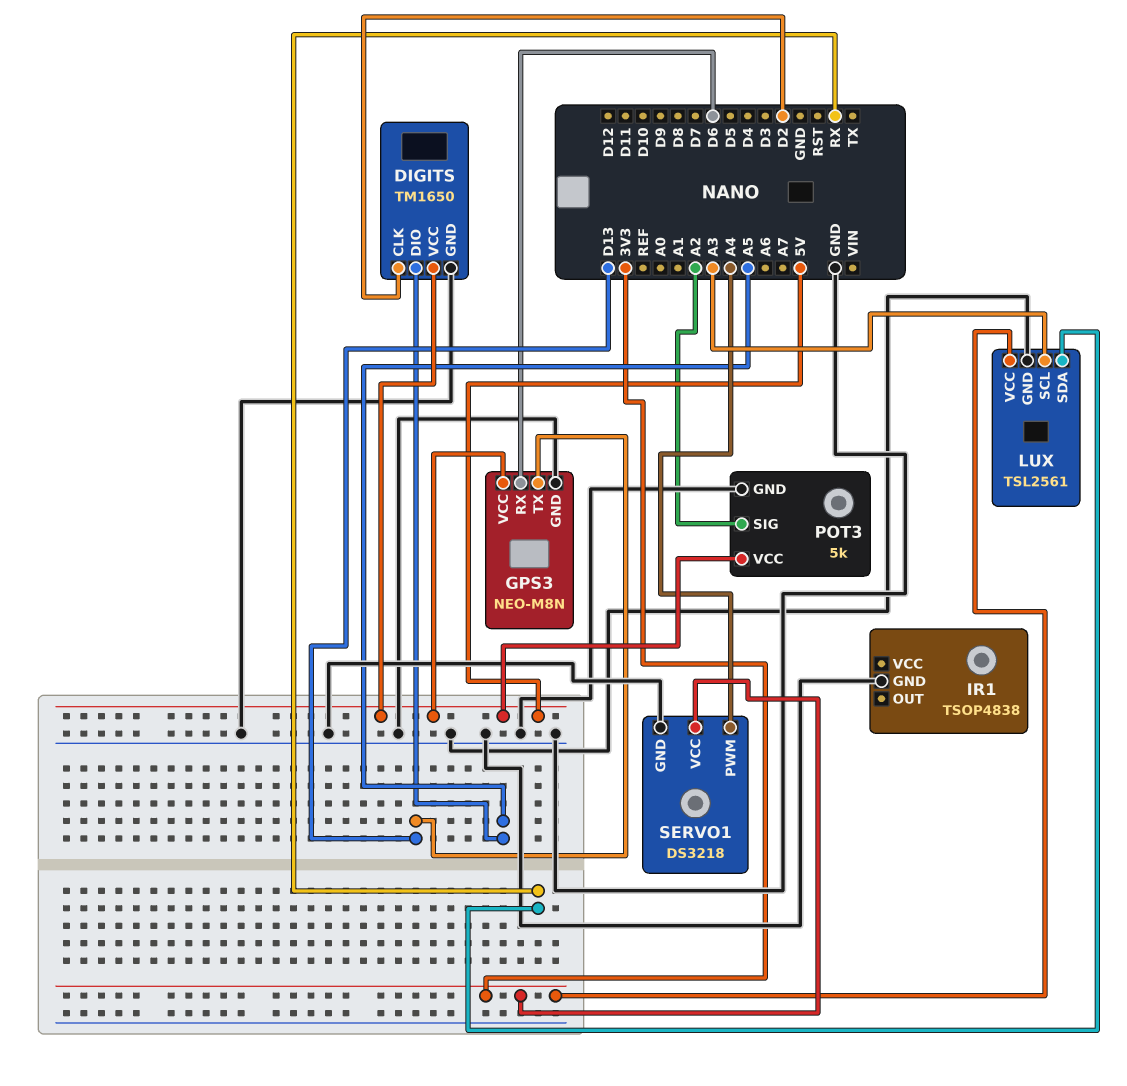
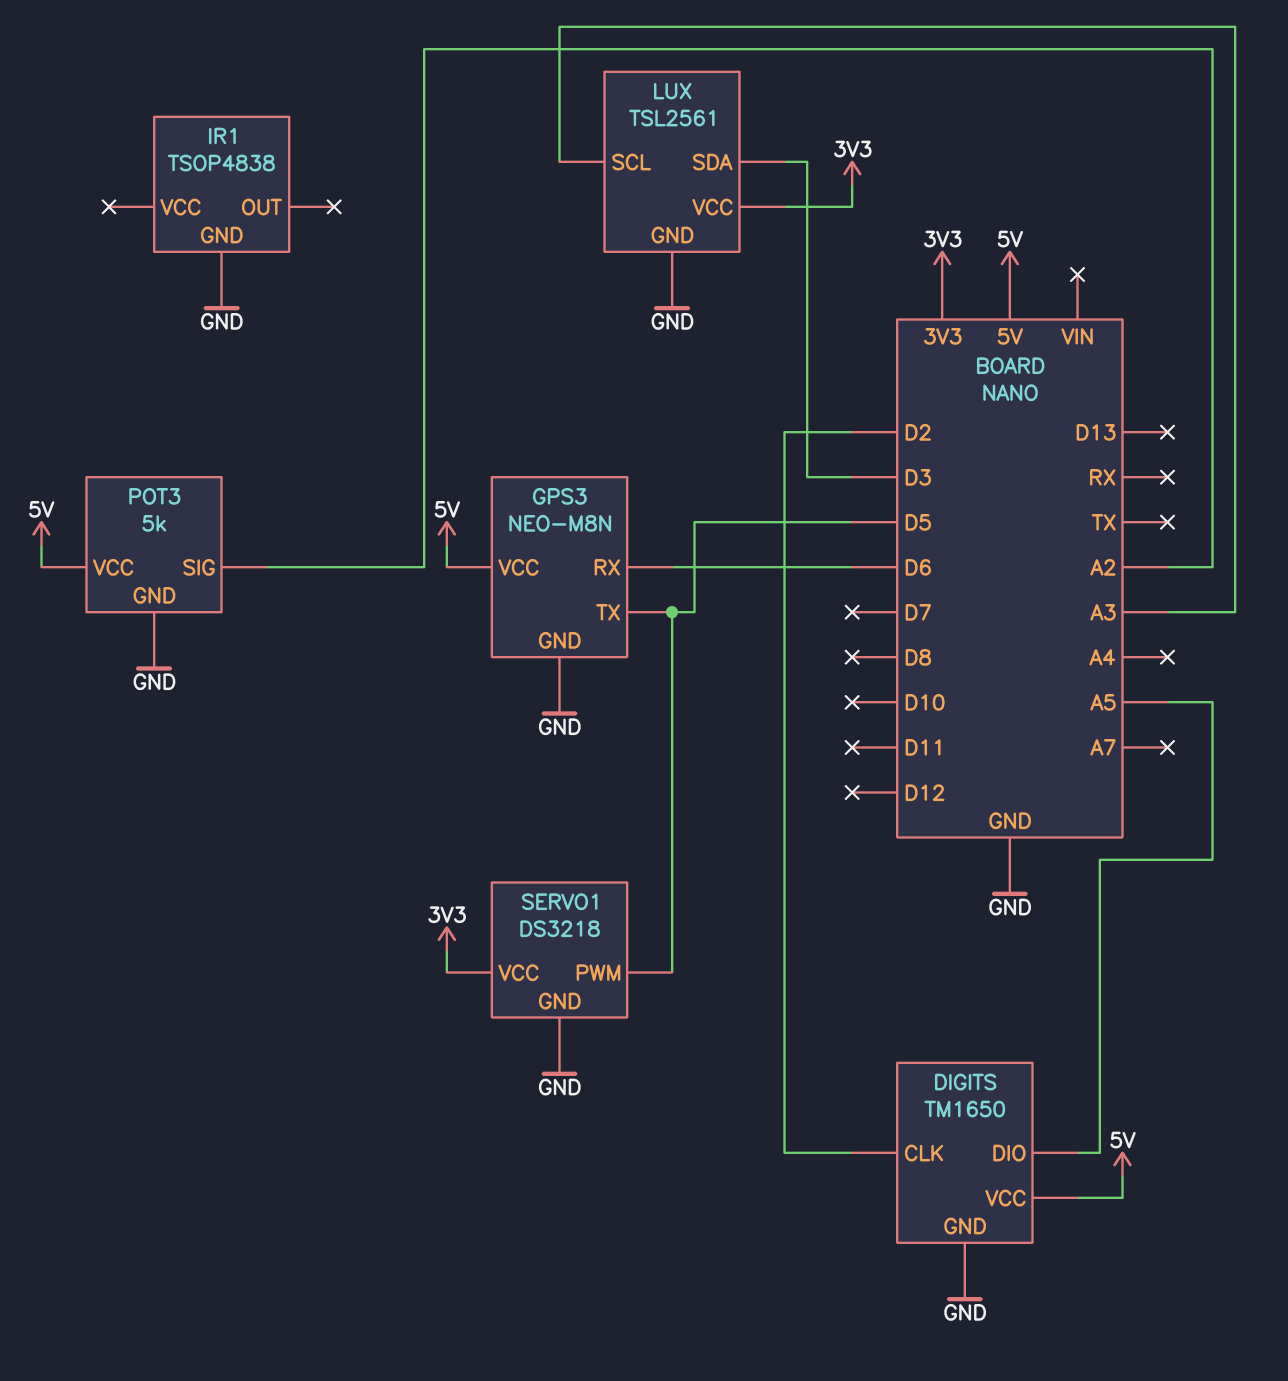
GPS3 pin TX: D13 -> D5
LUX pin SDA: RX -> D3
SERVO1 pin PWM: A4 -> D5

